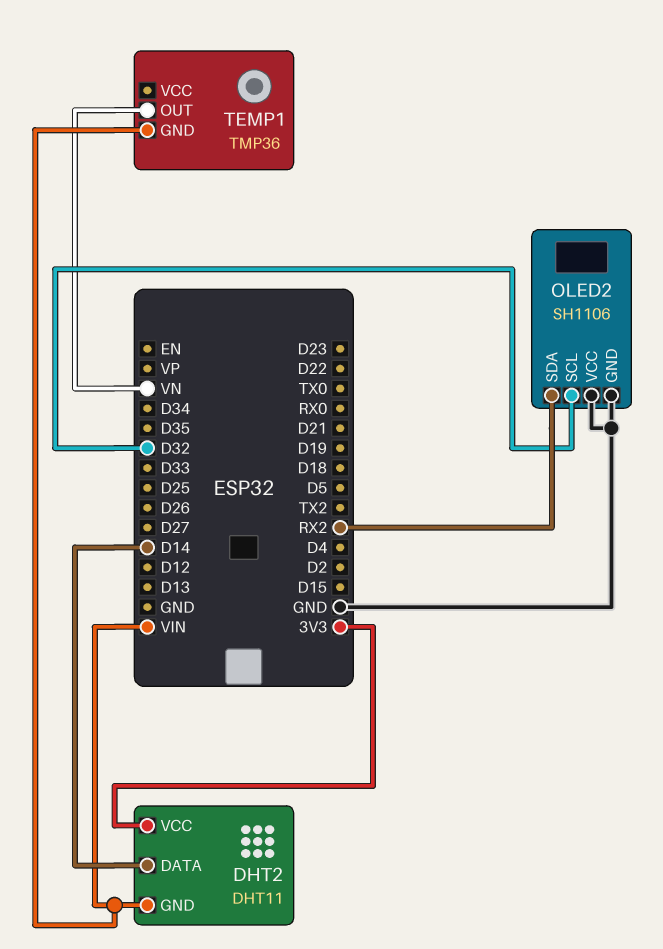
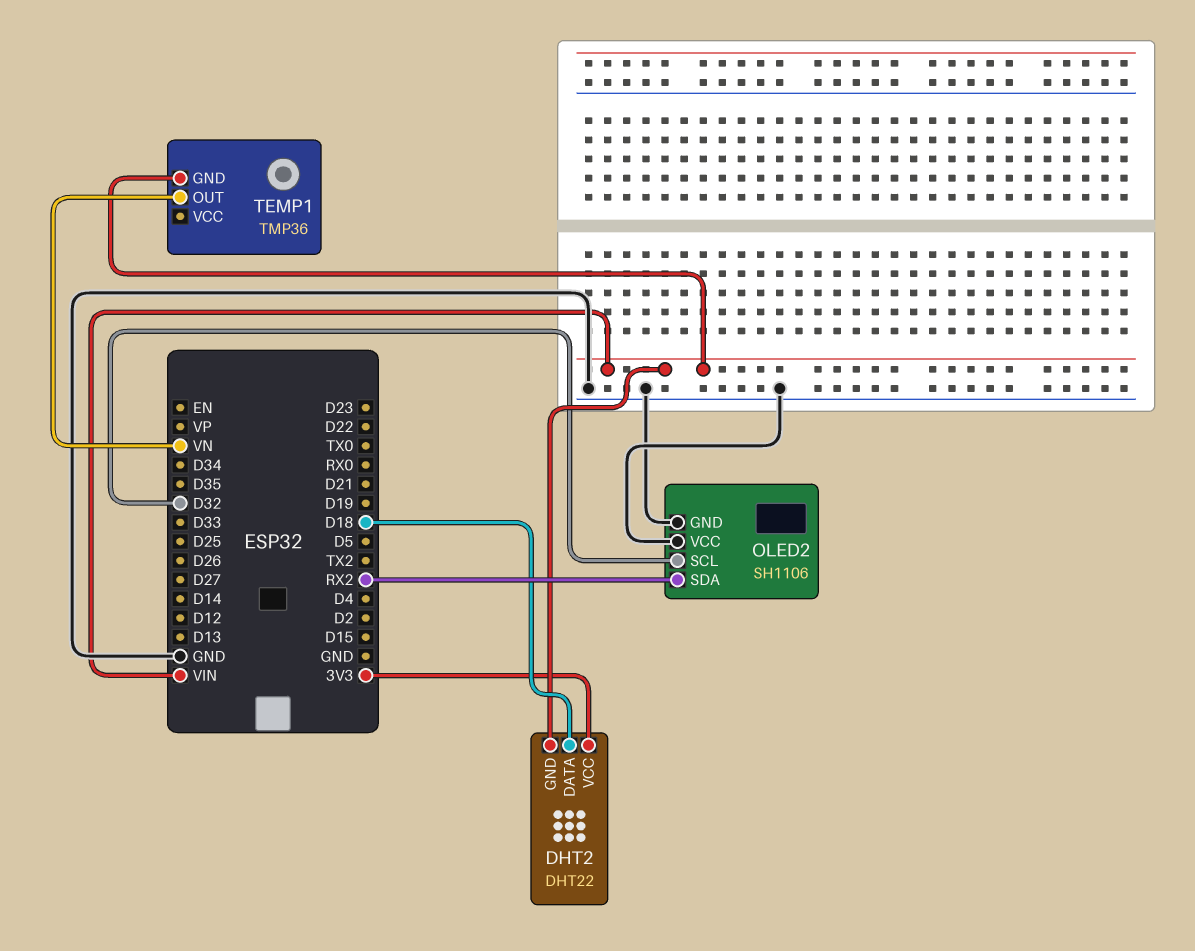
DHT2: DHT11 -> DHT22
DHT2 pin DATA: D14 -> D18

